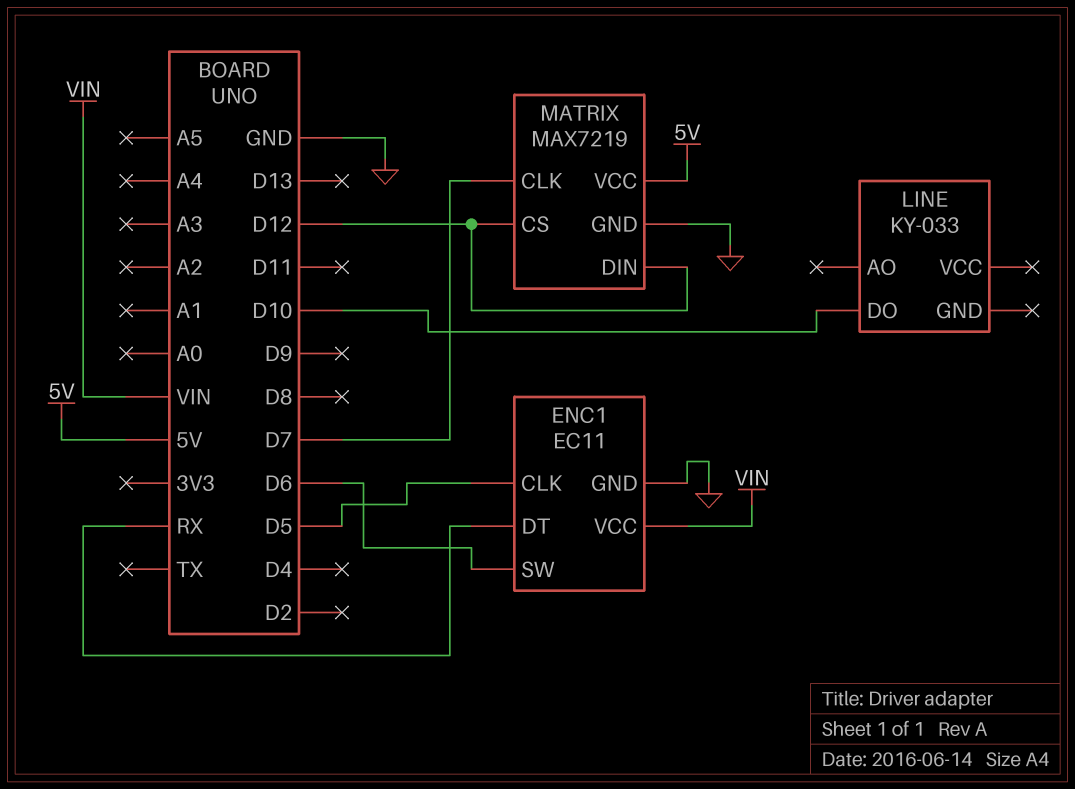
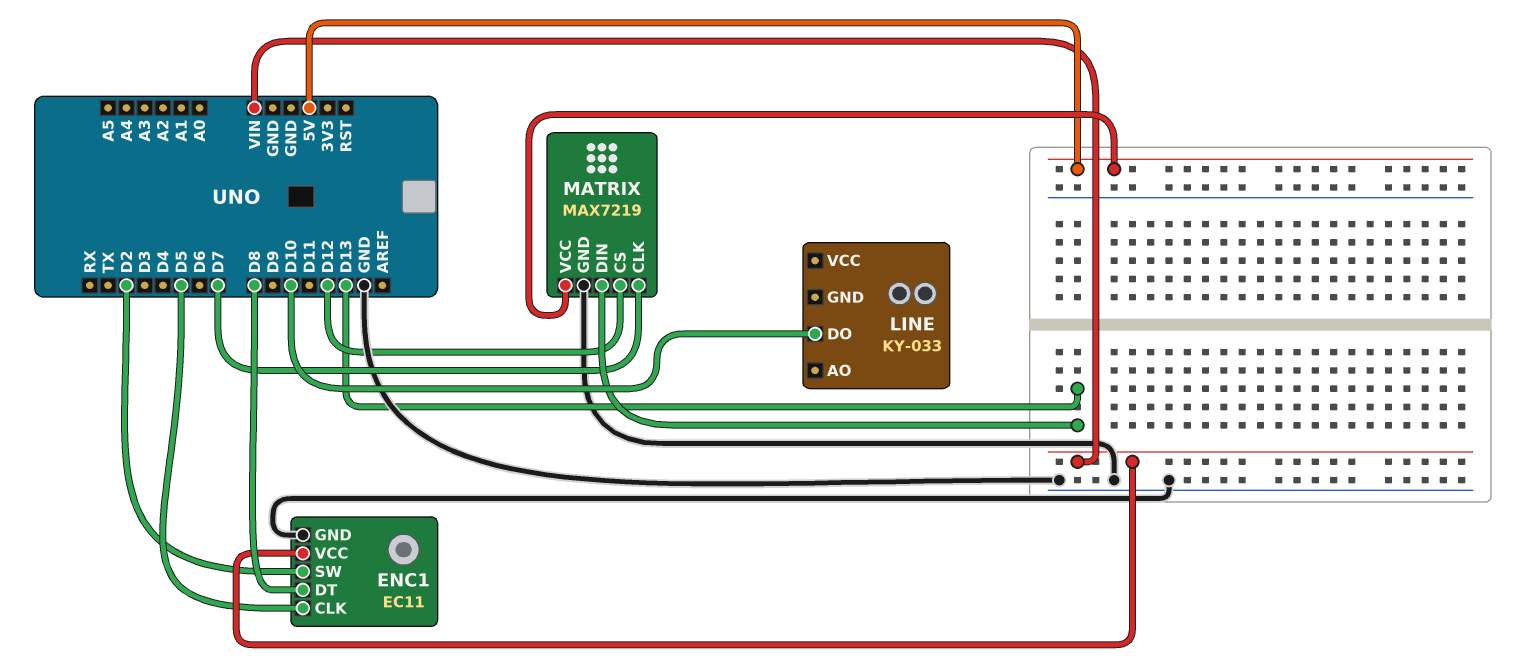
ENC1 pin DT: RX -> D8
ENC1 pin SW: D6 -> D2
MATRIX pin DIN: D12 -> D13

